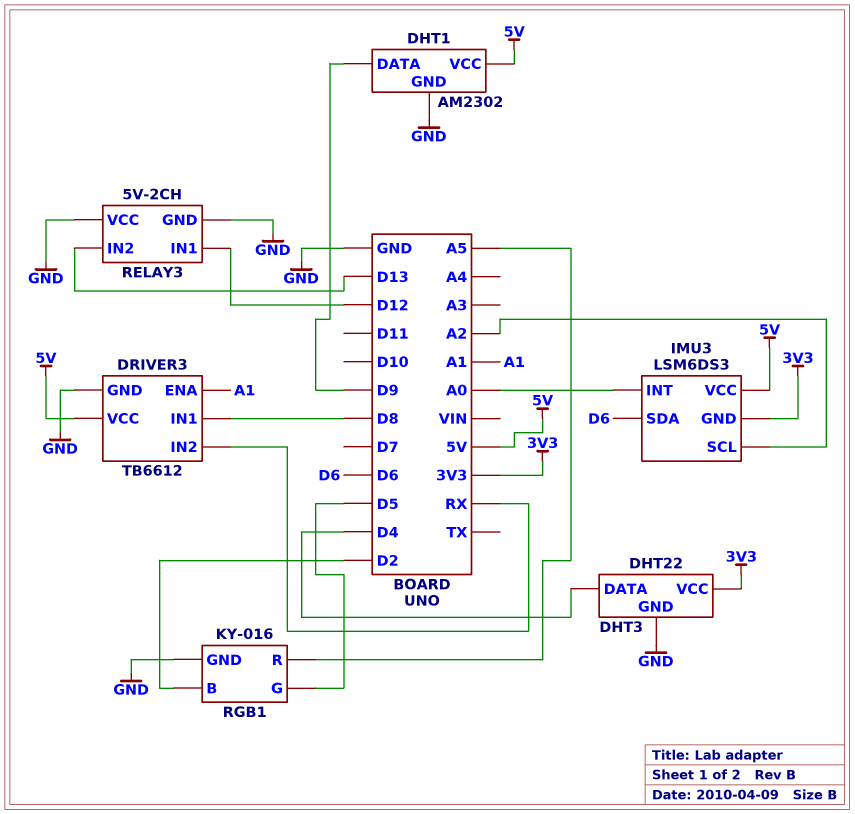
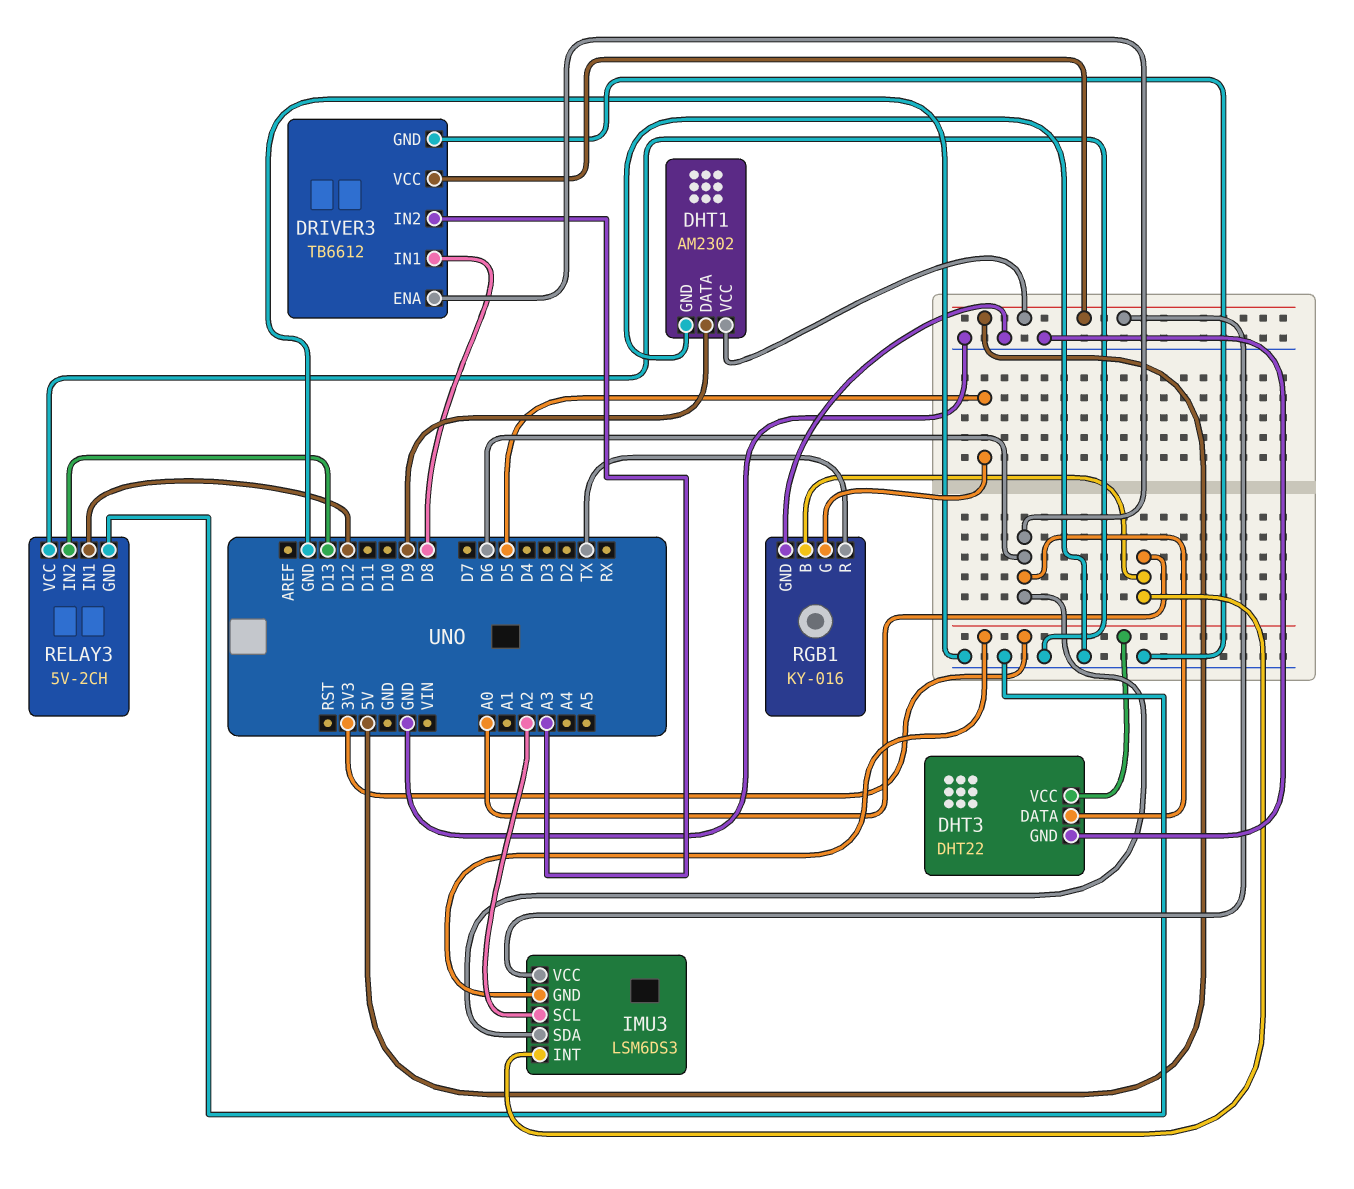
DHT3 pin DATA: D4 -> D6
DRIVER3 pin ENA: A1 -> D6
DRIVER3 pin IN2: RX -> A3
RGB1 pin B: D2 -> A0
RGB1 pin R: A5 -> TX

